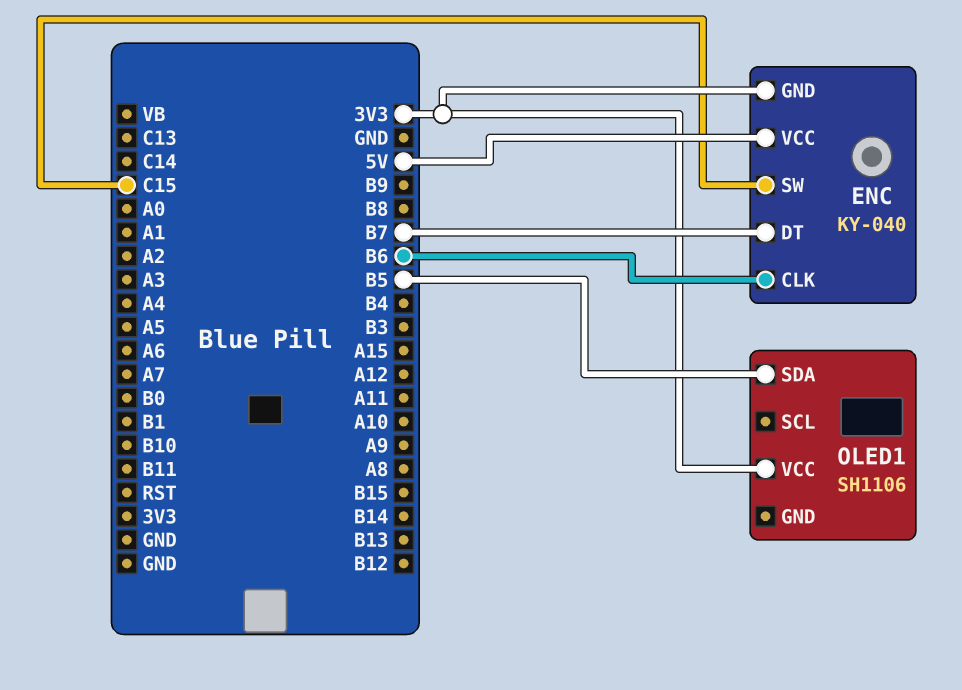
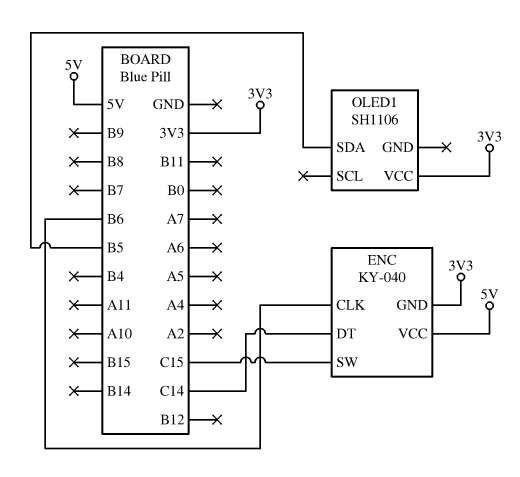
ENC pin DT: B7 -> C14

